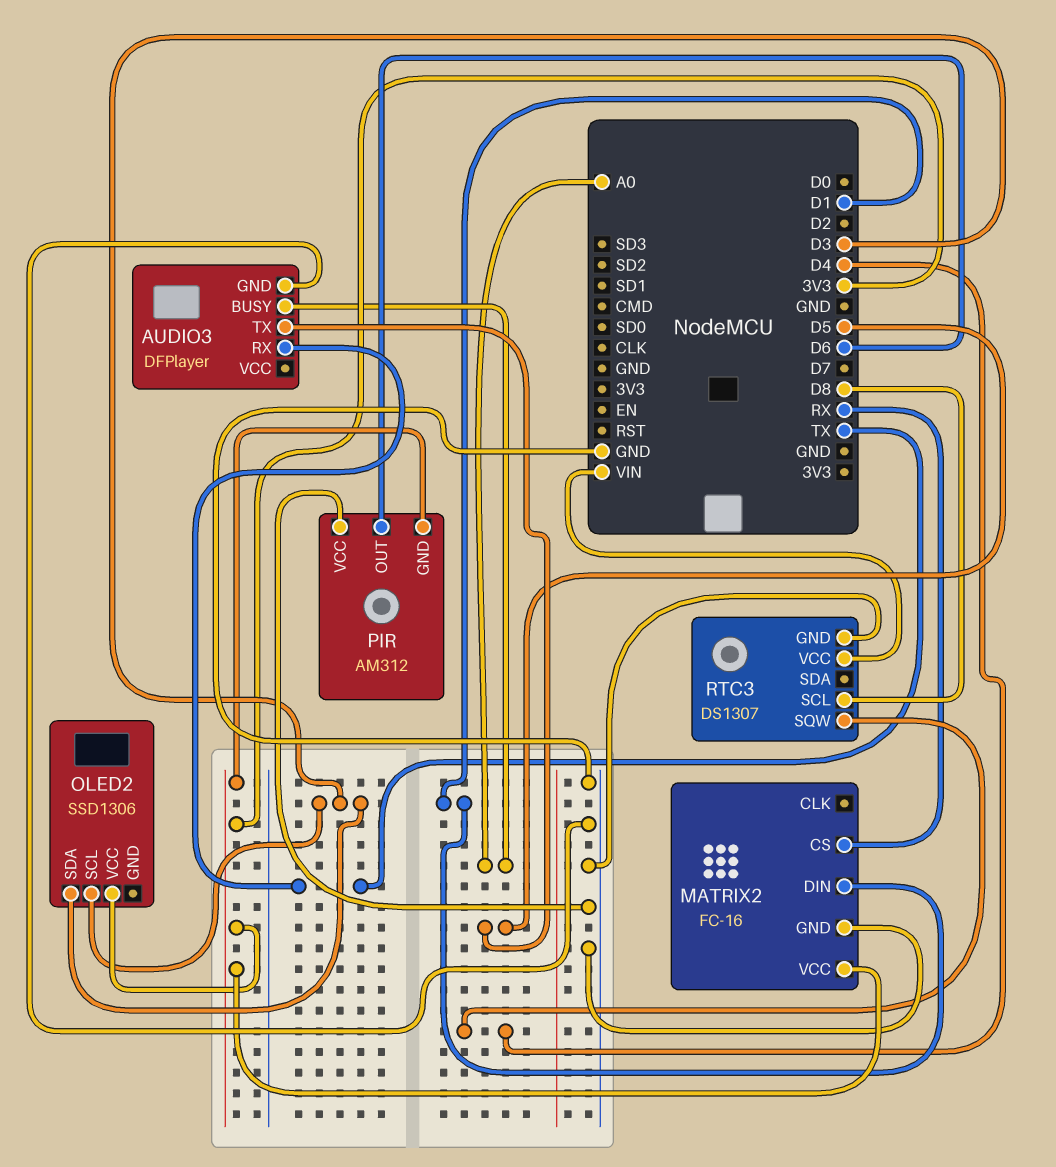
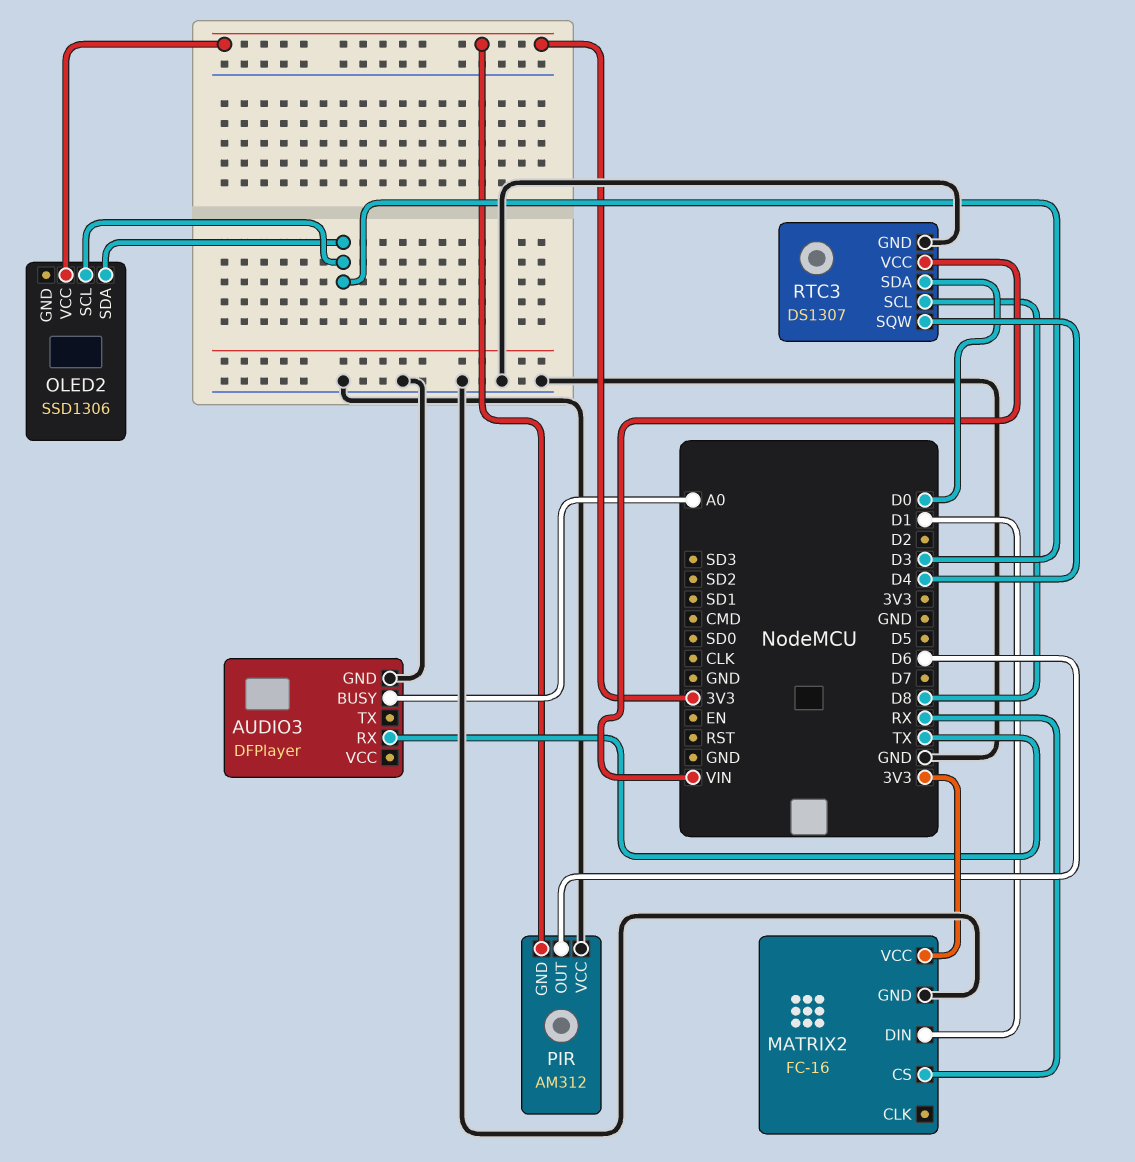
AUDIO3 pin TX: D5 -> none
RTC3 pin SDA: none -> D0

